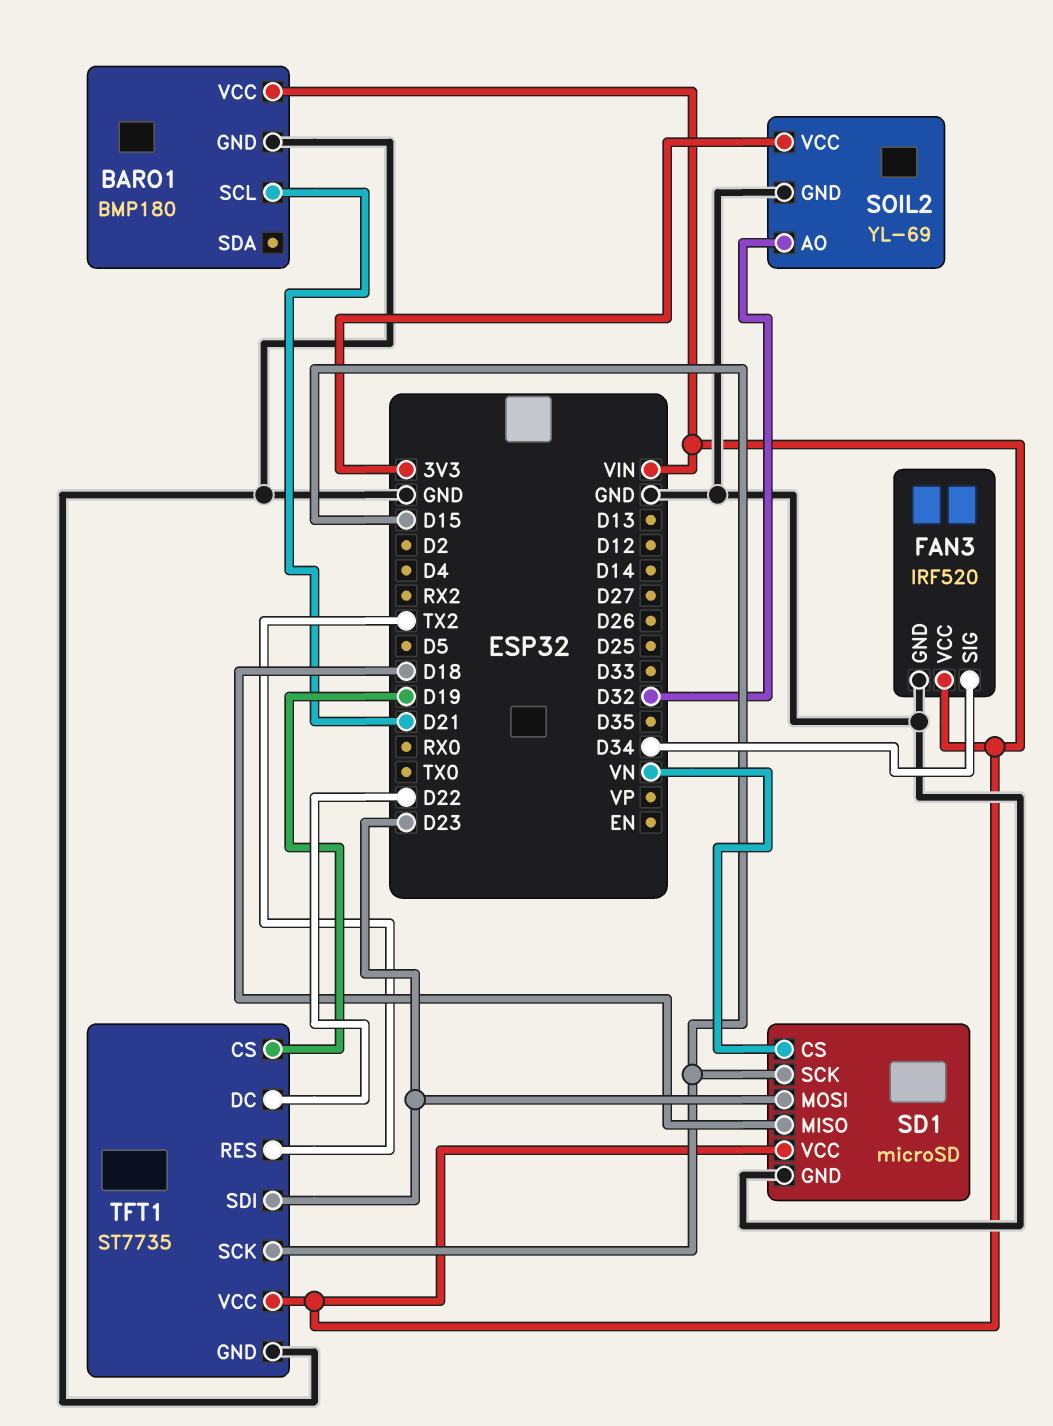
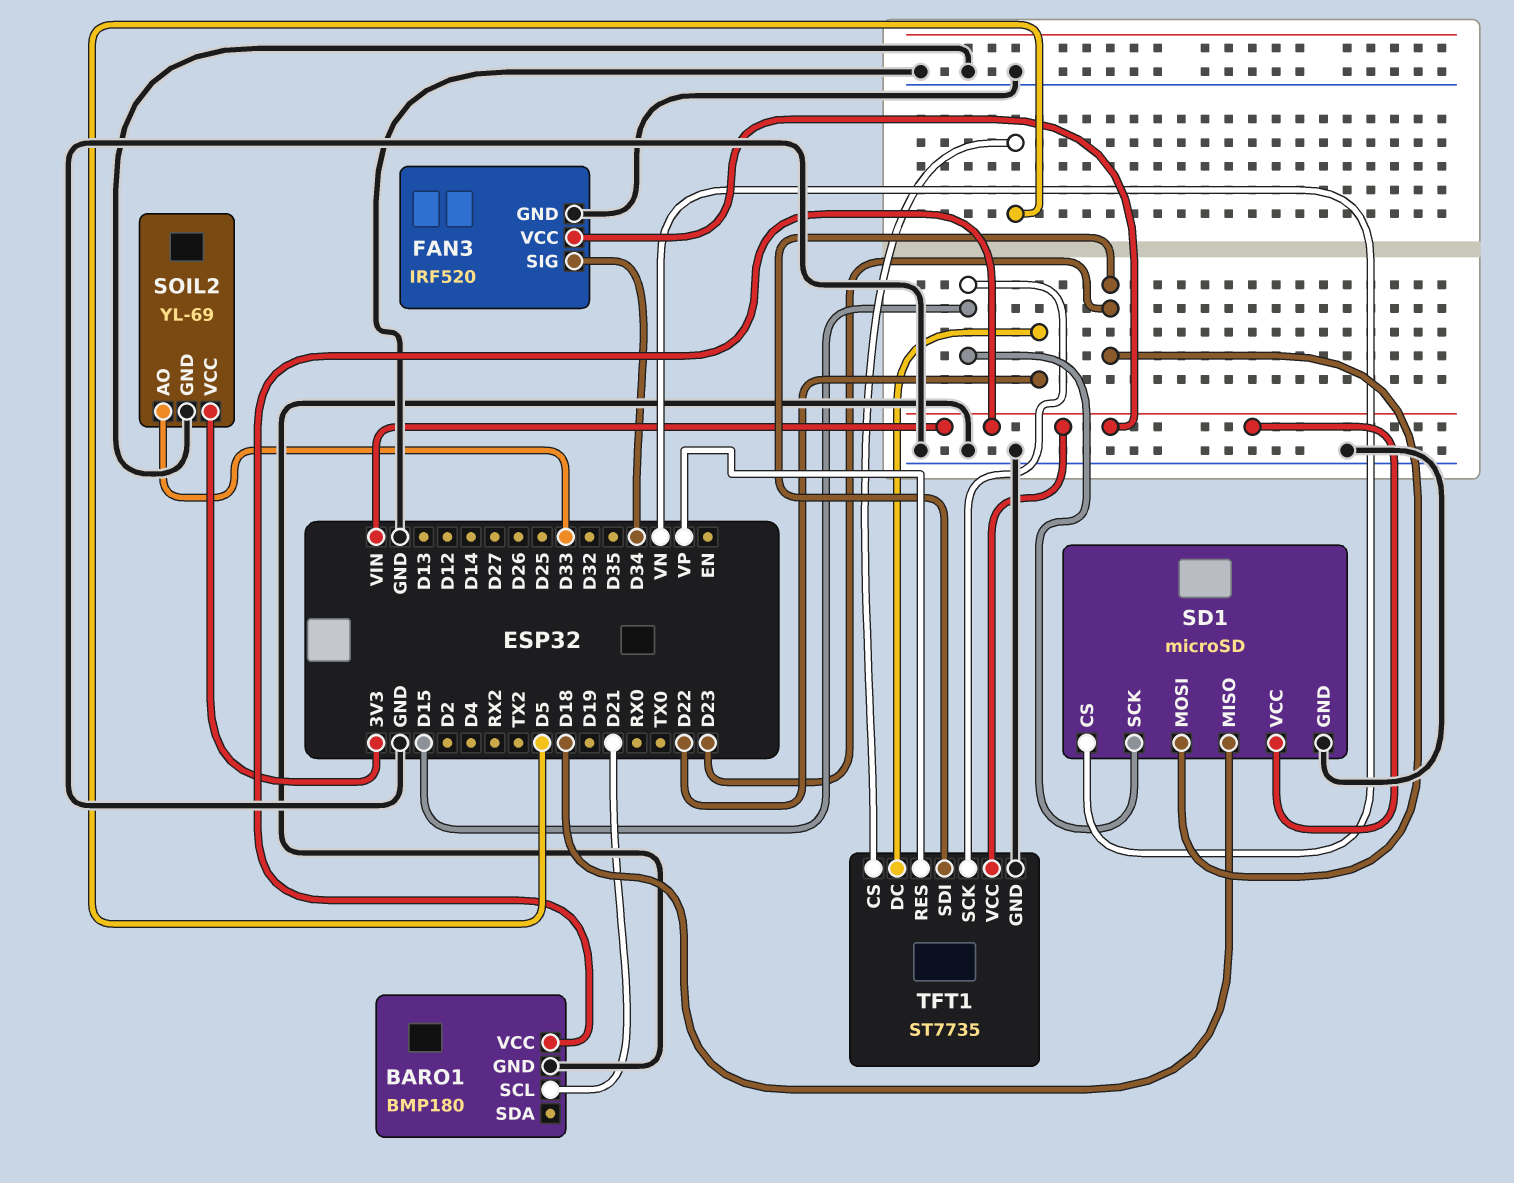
SOIL2 pin AO: D32 -> D33
TFT1 pin CS: D19 -> D5
TFT1 pin RES: TX2 -> VP

